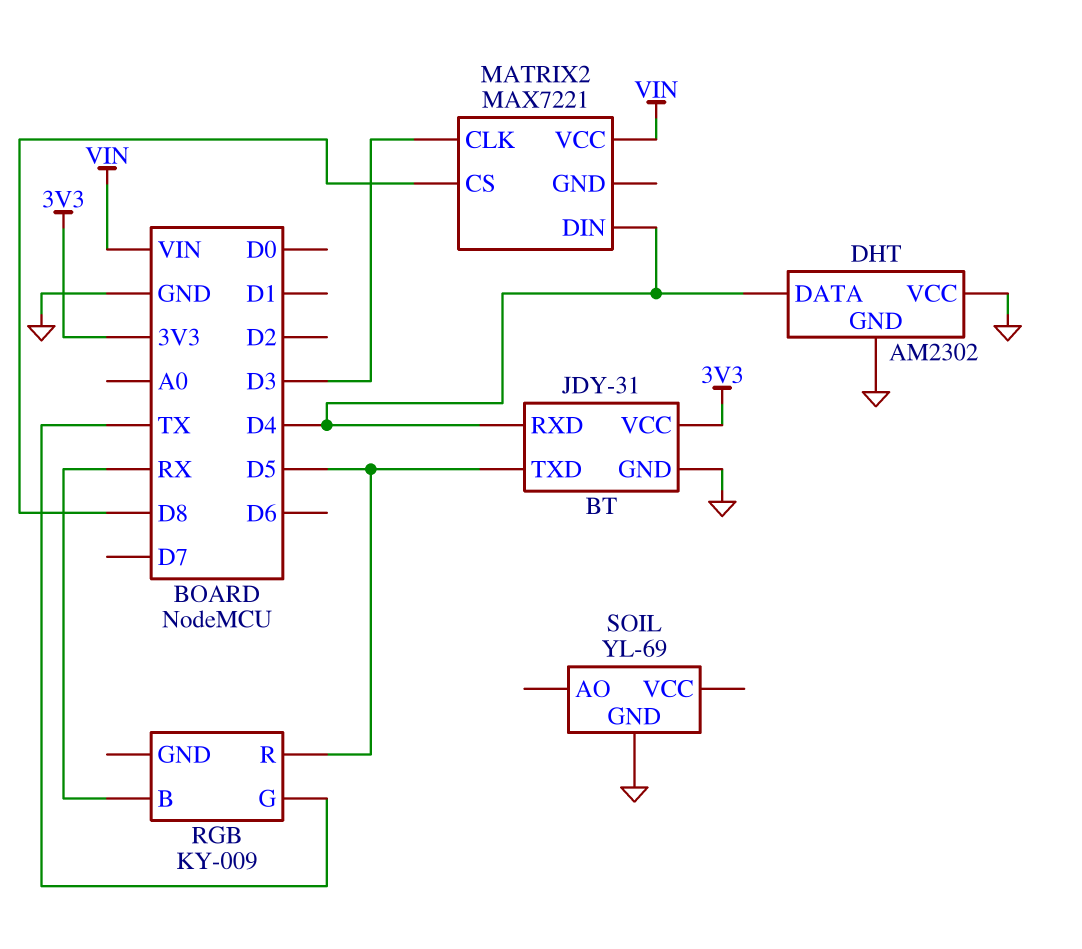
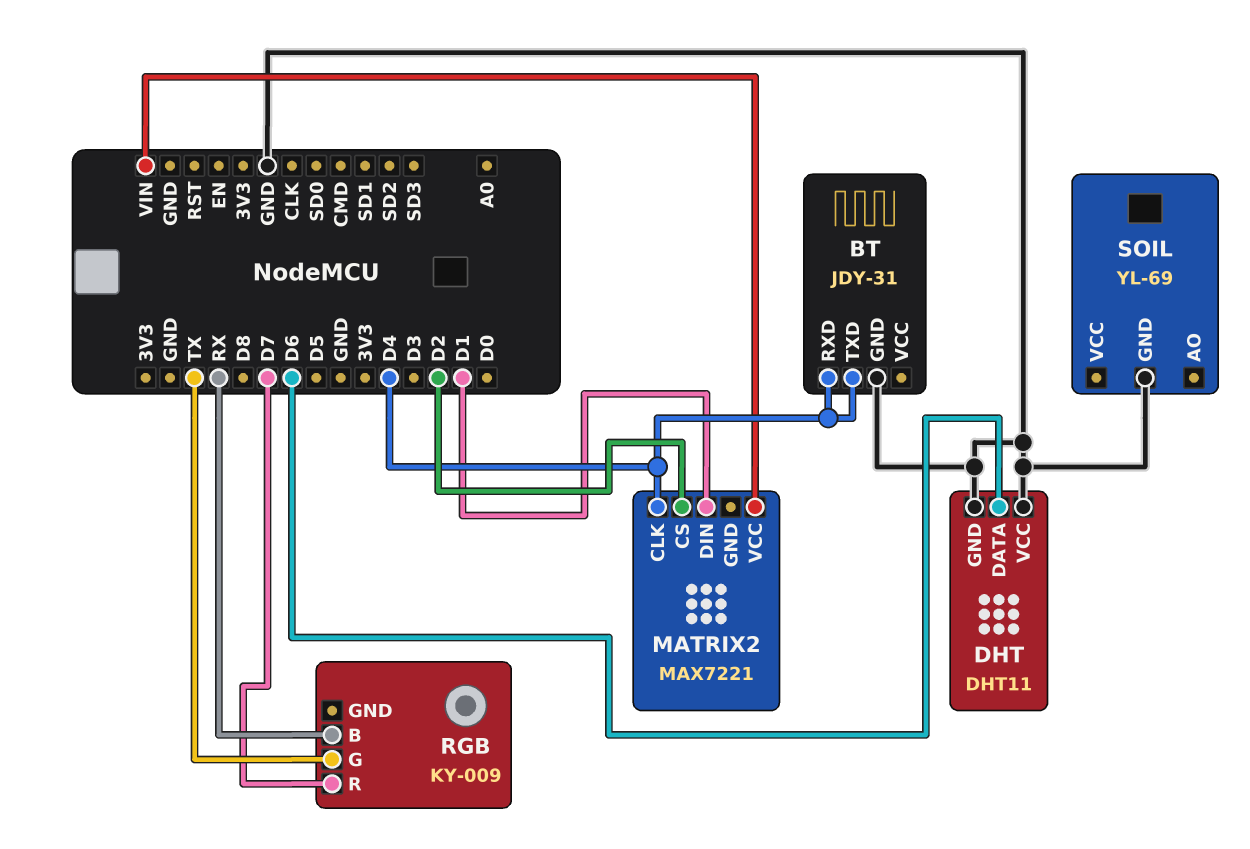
BT pin TXD: D5 -> D4
BT pin VCC: 3V3 -> none
DHT: AM2302 -> DHT11
DHT pin DATA: D4 -> D6
MATRIX2 pin CLK: D3 -> D4
MATRIX2 pin CS: D8 -> D2
MATRIX2 pin DIN: D4 -> D1
RGB pin R: D5 -> D7

